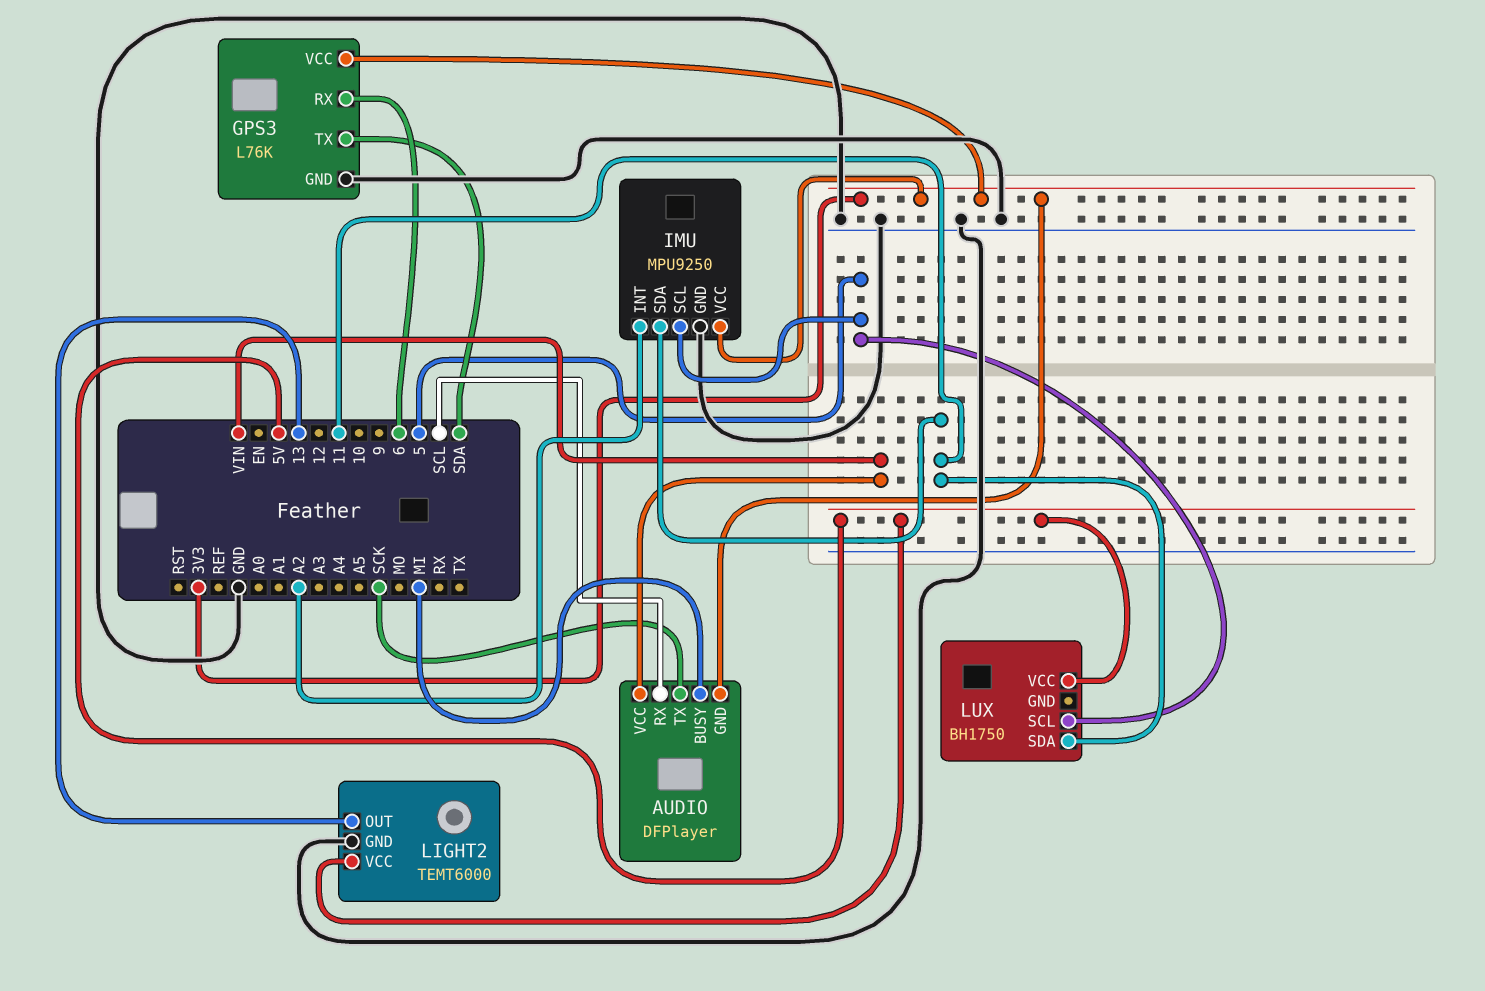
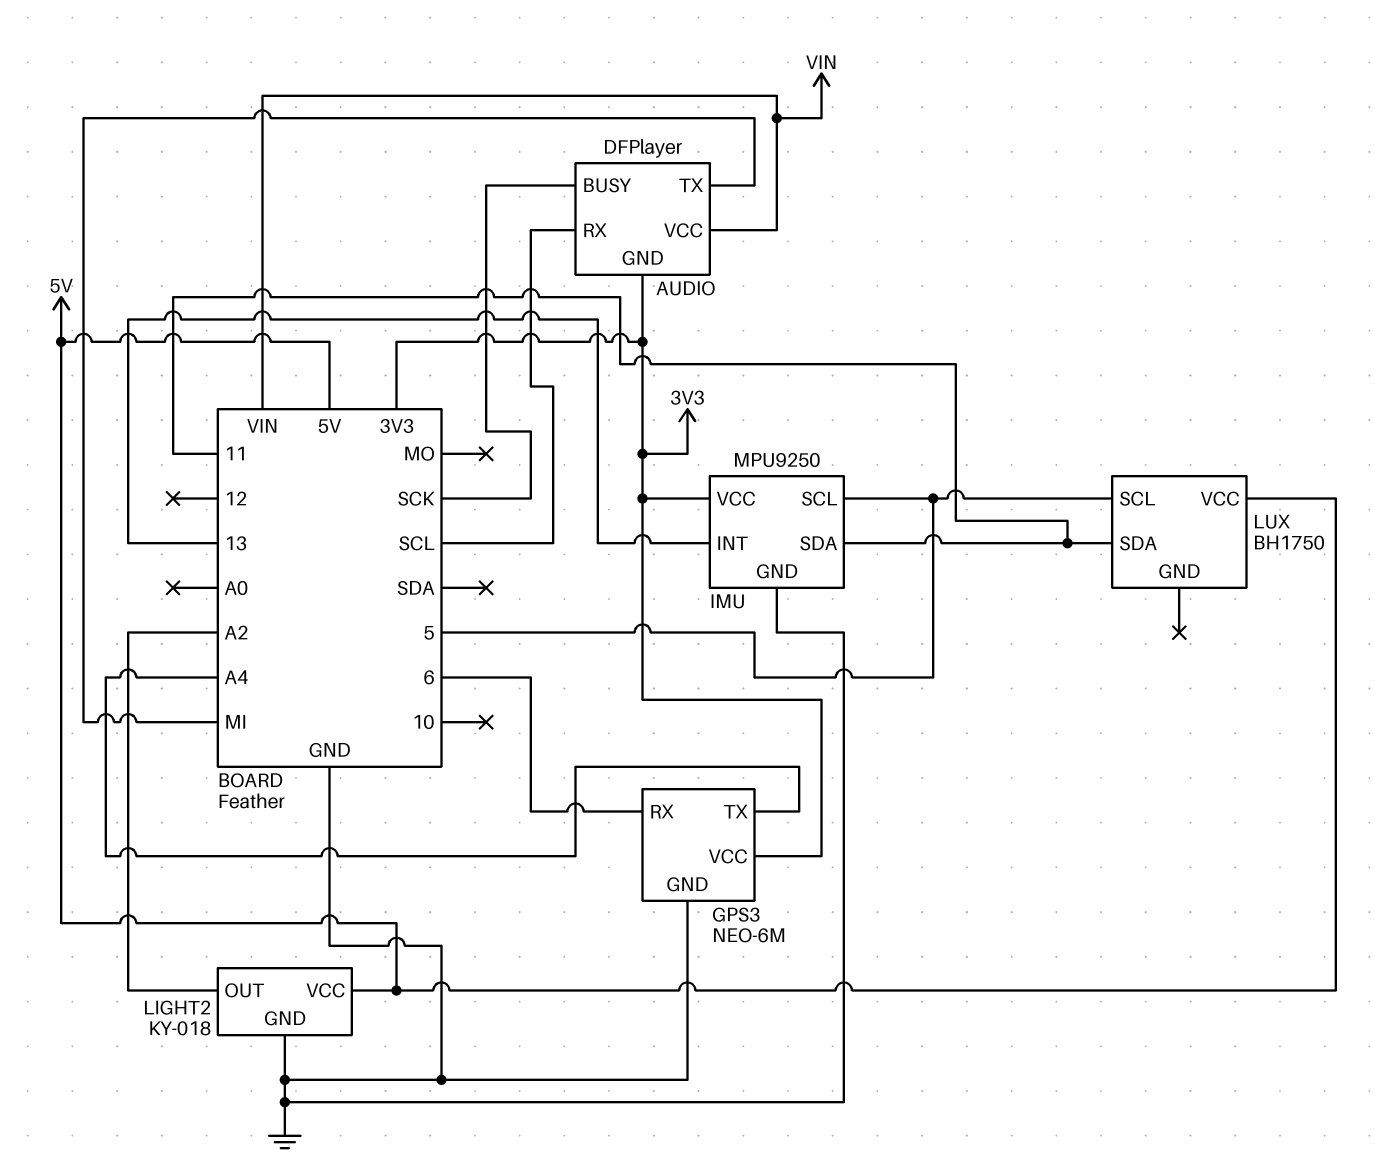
AUDIO pin BUSY: MI -> SCK
AUDIO pin TX: SCK -> MI
GPS3: L76K -> NEO-6M
GPS3 pin TX: SDA -> A4
IMU pin INT: A2 -> 13
LIGHT2: TEMT6000 -> KY-018
LIGHT2 pin OUT: 13 -> A2

